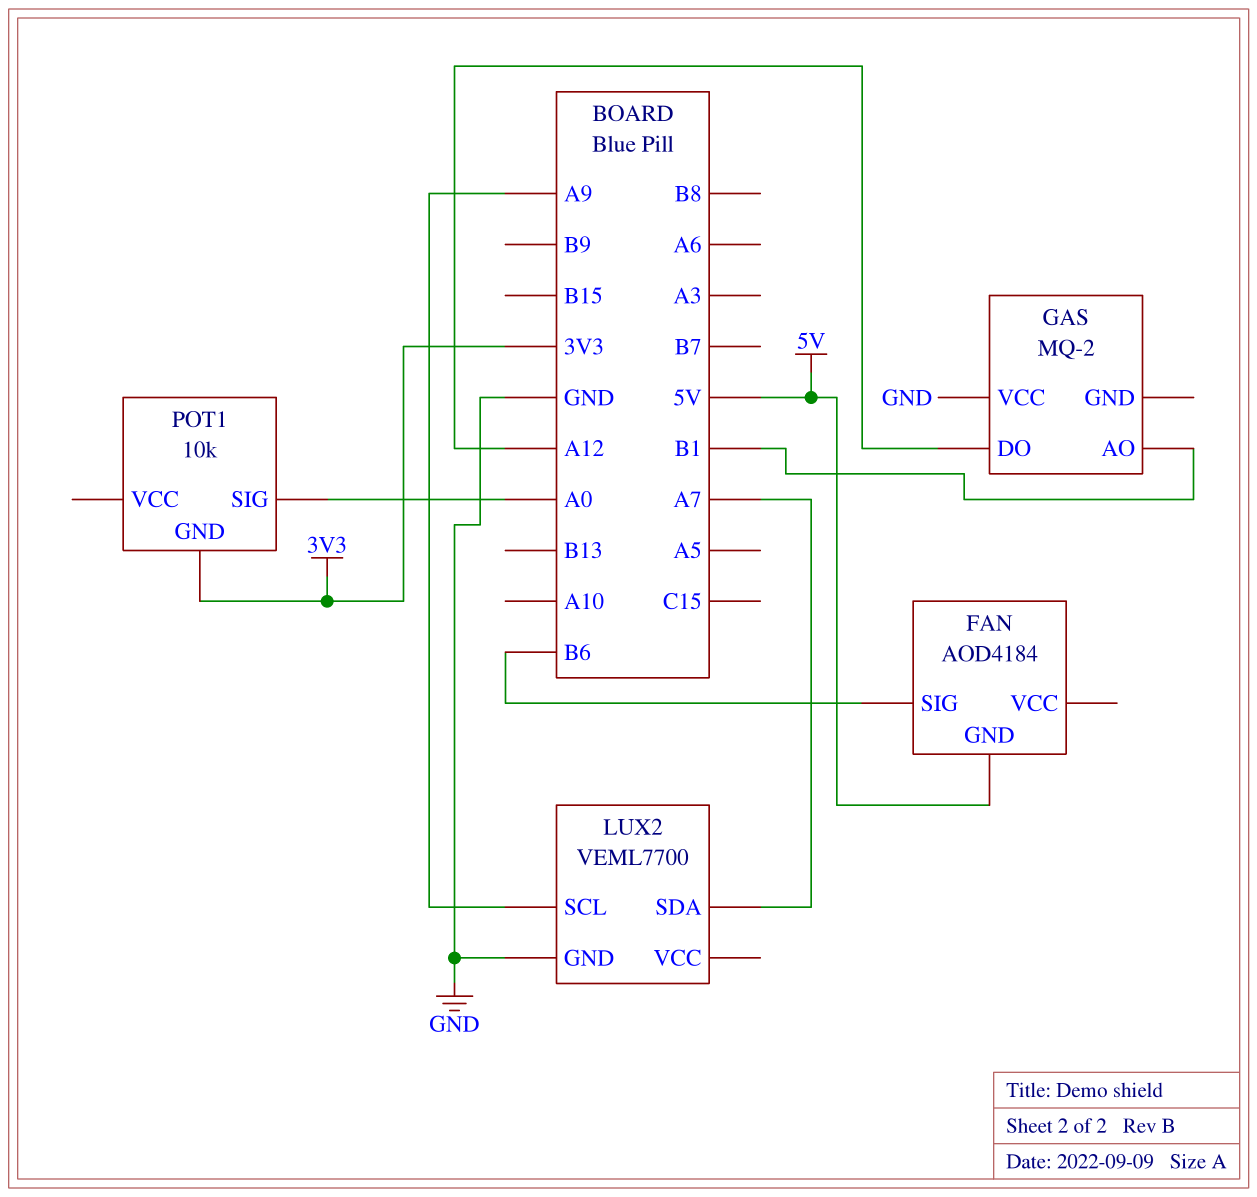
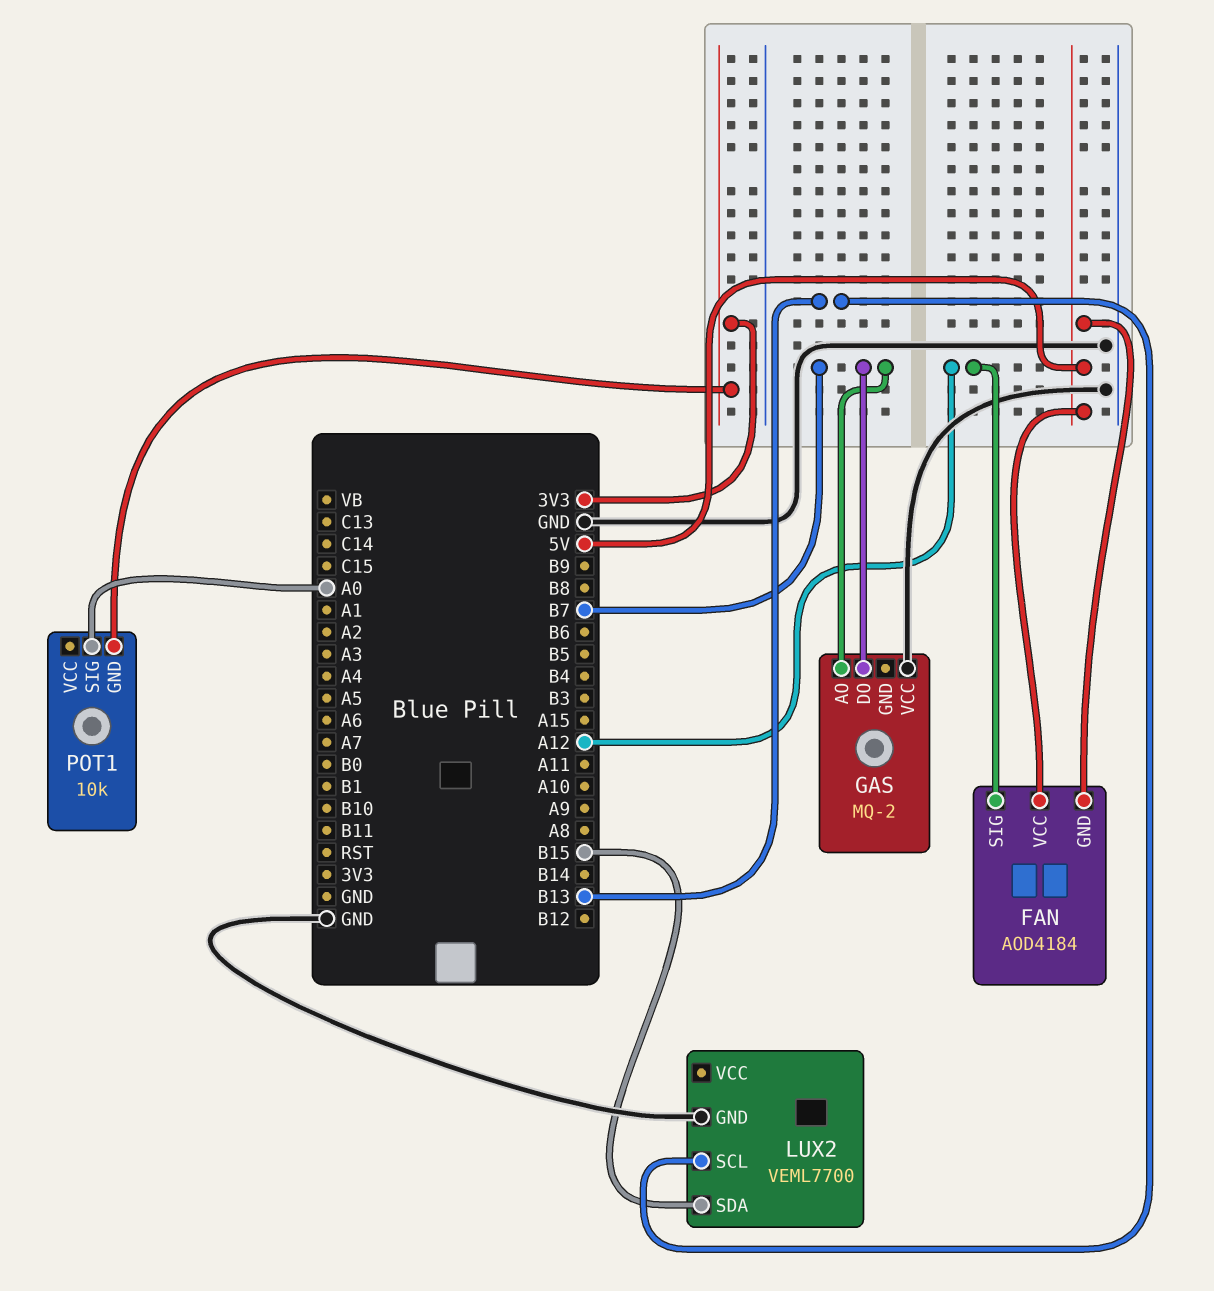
FAN pin SIG: B6 -> A12
FAN pin VCC: none -> 5V
GAS pin AO: B1 -> B7
GAS pin DO: A12 -> B7
LUX2 pin SCL: A9 -> B13
LUX2 pin SDA: A7 -> B15

